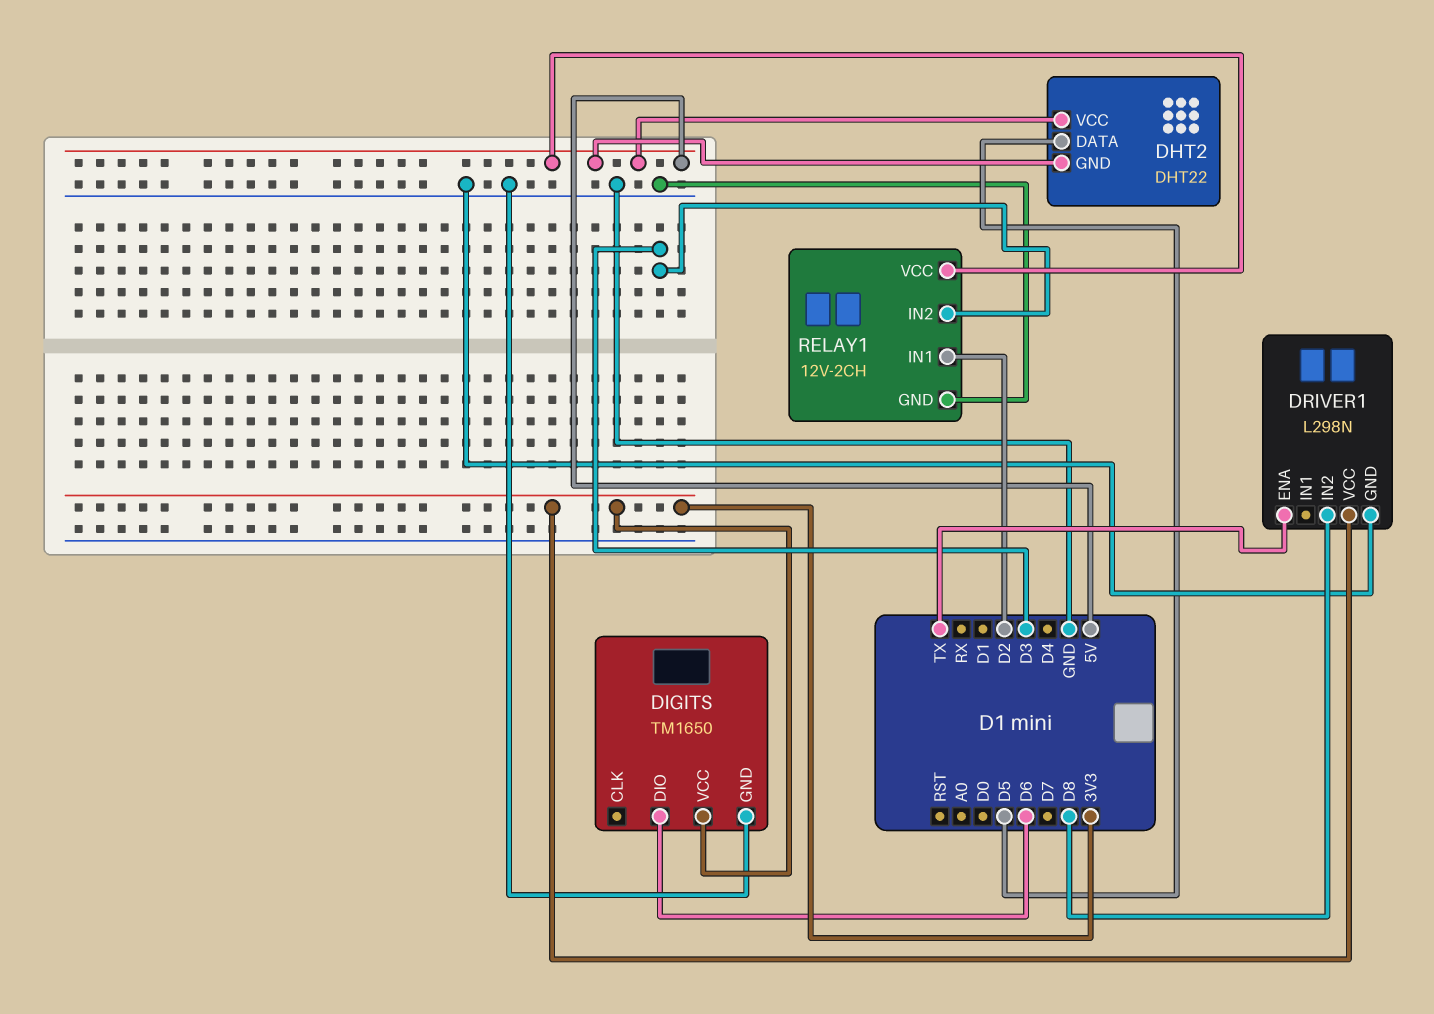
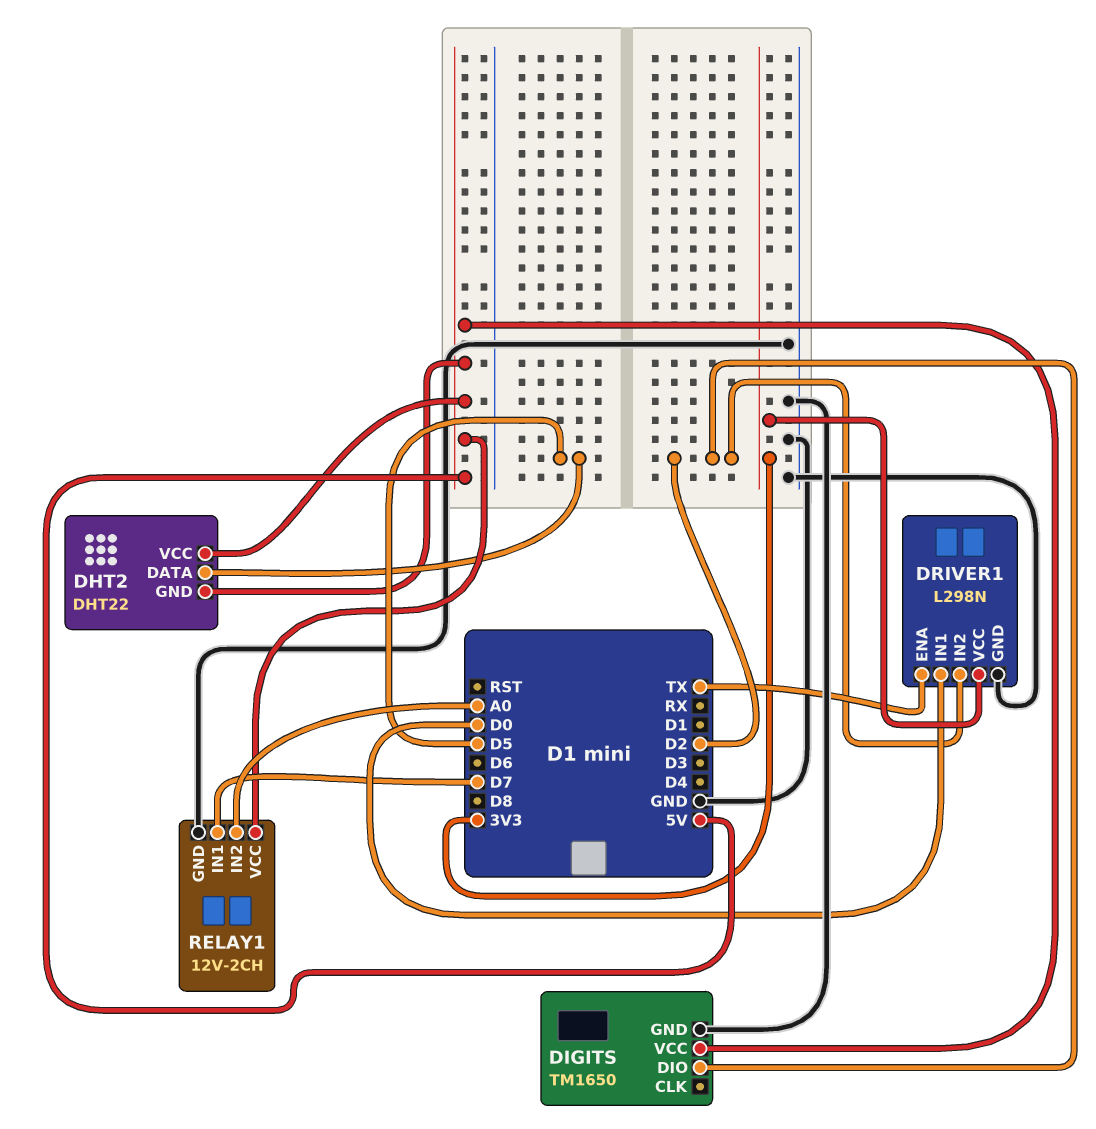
DIGITS pin DIO: D6 -> D2
DIGITS pin VCC: 3V3 -> 5V
DRIVER1 pin IN1: none -> D0
DRIVER1 pin IN2: D8 -> D2
RELAY1 pin IN1: D2 -> D7
RELAY1 pin IN2: D3 -> A0

